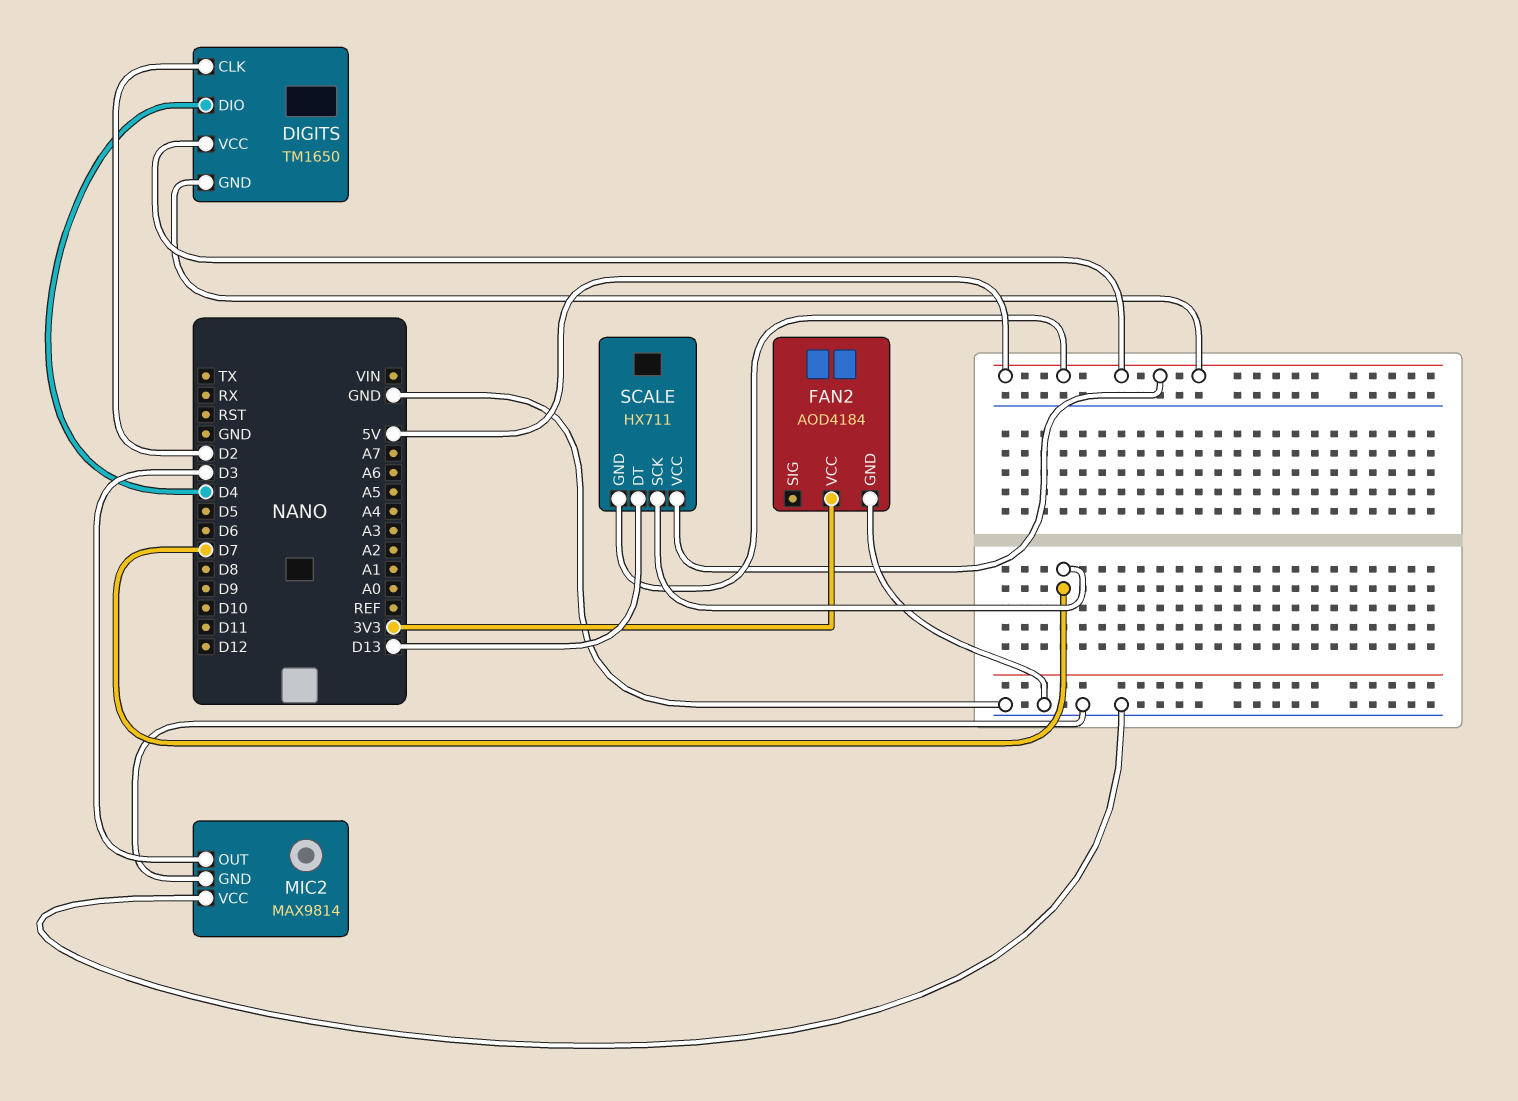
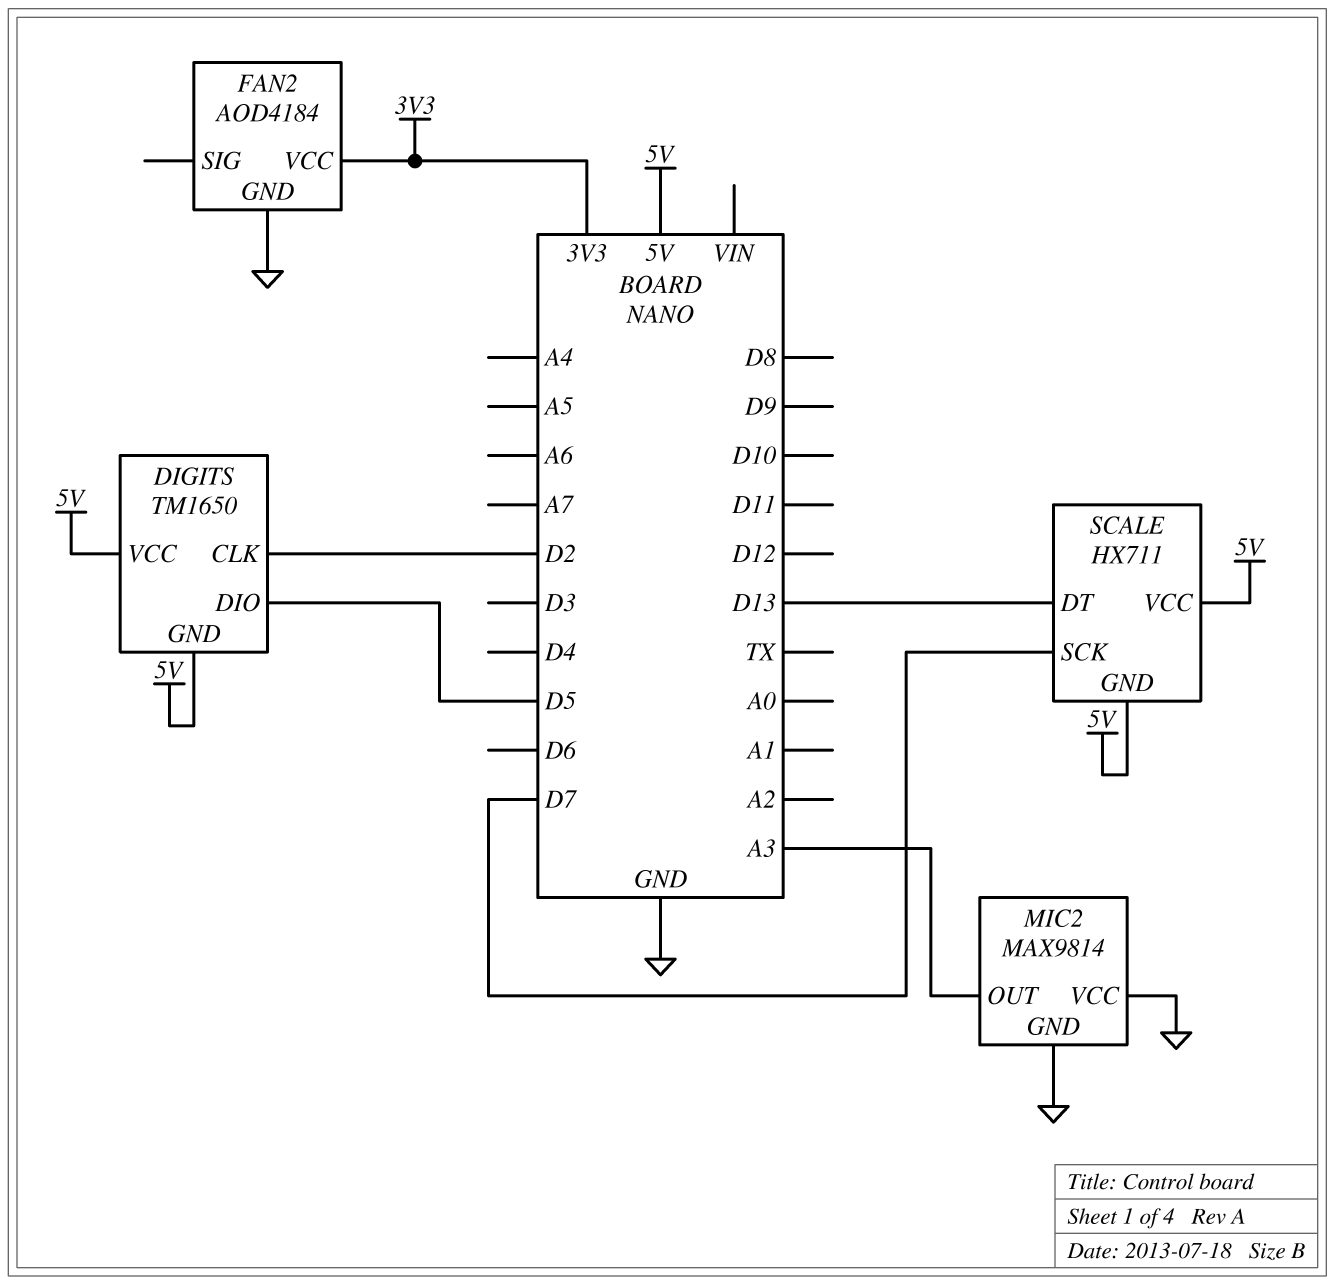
DIGITS pin DIO: D4 -> D5
MIC2 pin OUT: D3 -> A3

